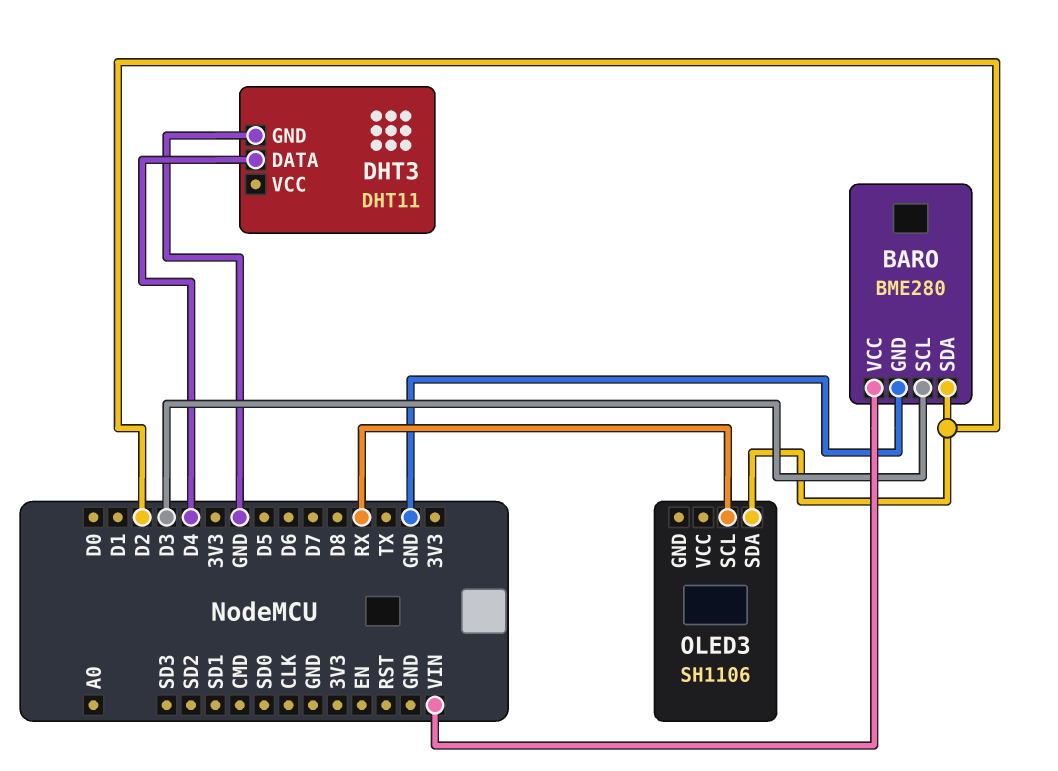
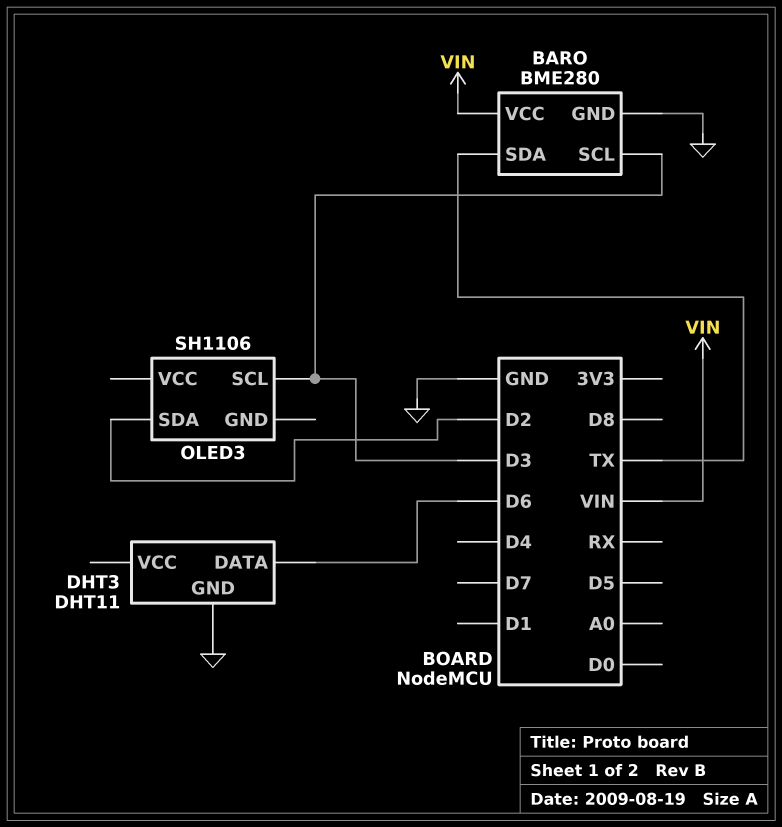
BARO pin SDA: D2 -> TX
DHT3 pin DATA: D4 -> D6
OLED3 pin SCL: RX -> D3

